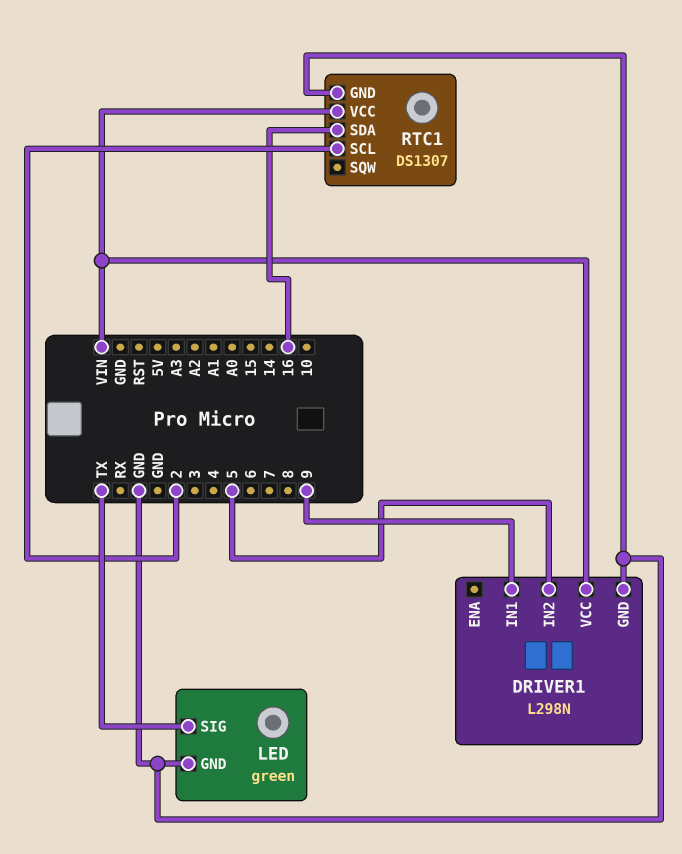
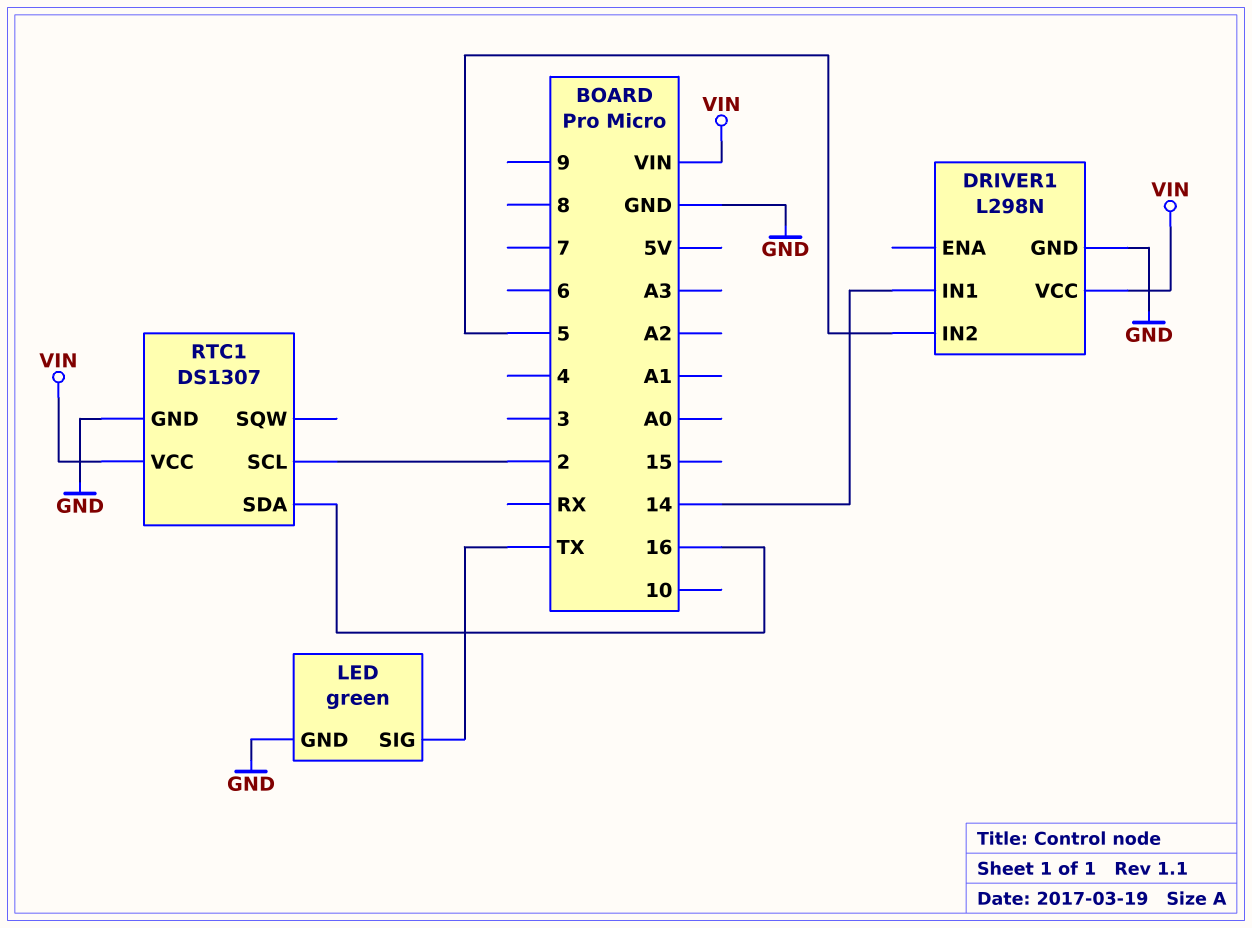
DRIVER1 pin IN1: 9 -> 14

